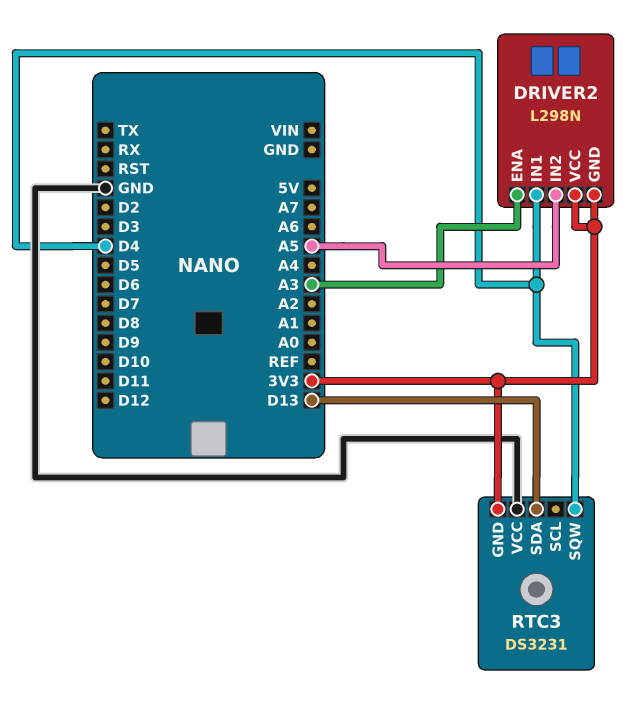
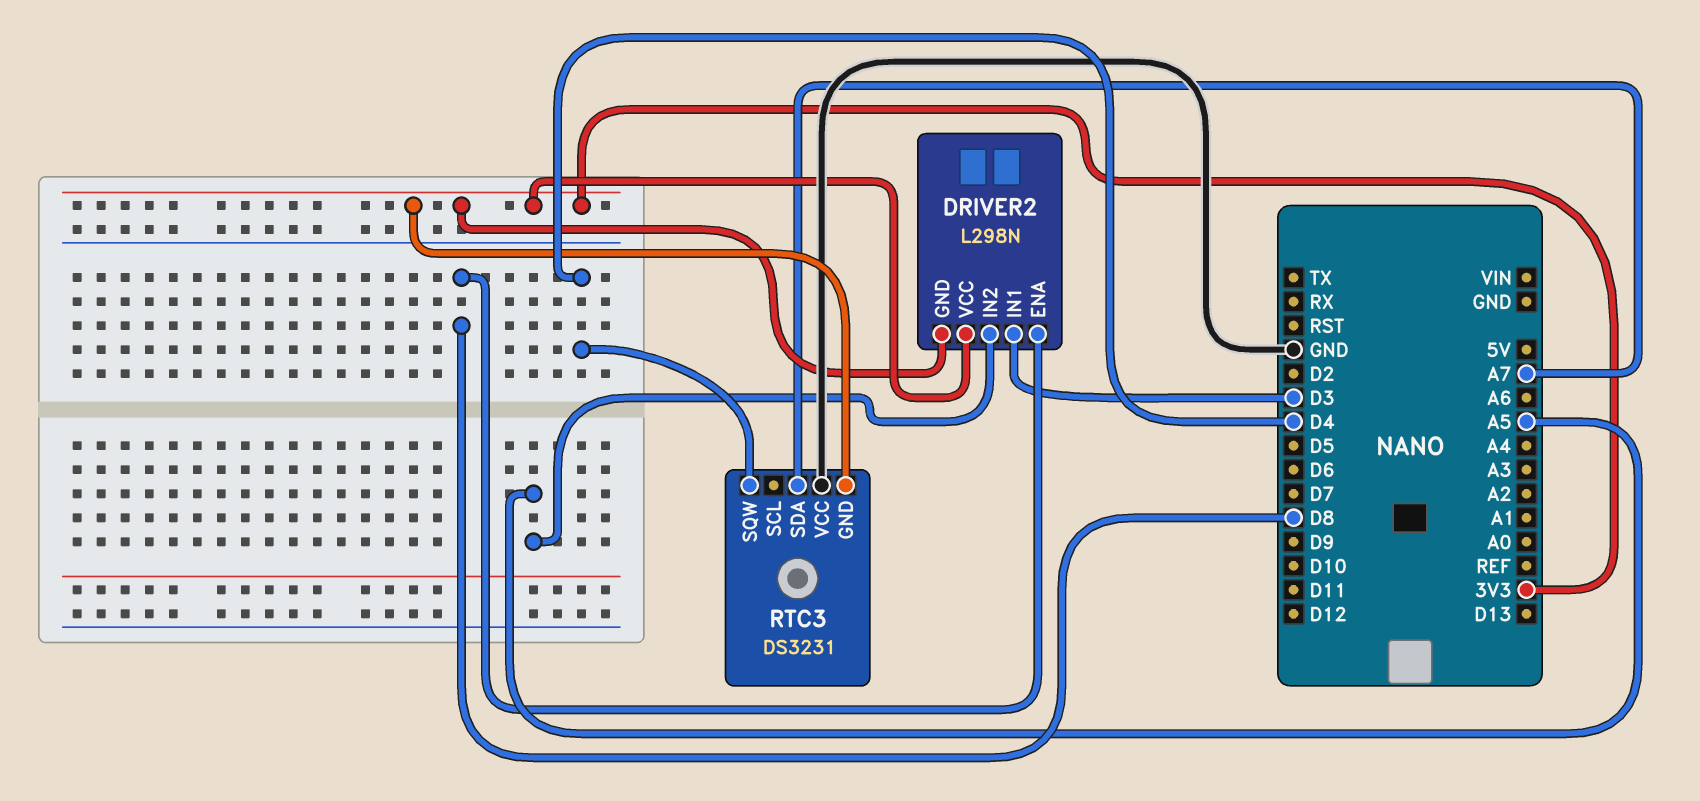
DRIVER2 pin ENA: A3 -> D8
DRIVER2 pin IN1: D4 -> D3
RTC3 pin SDA: D13 -> A7

